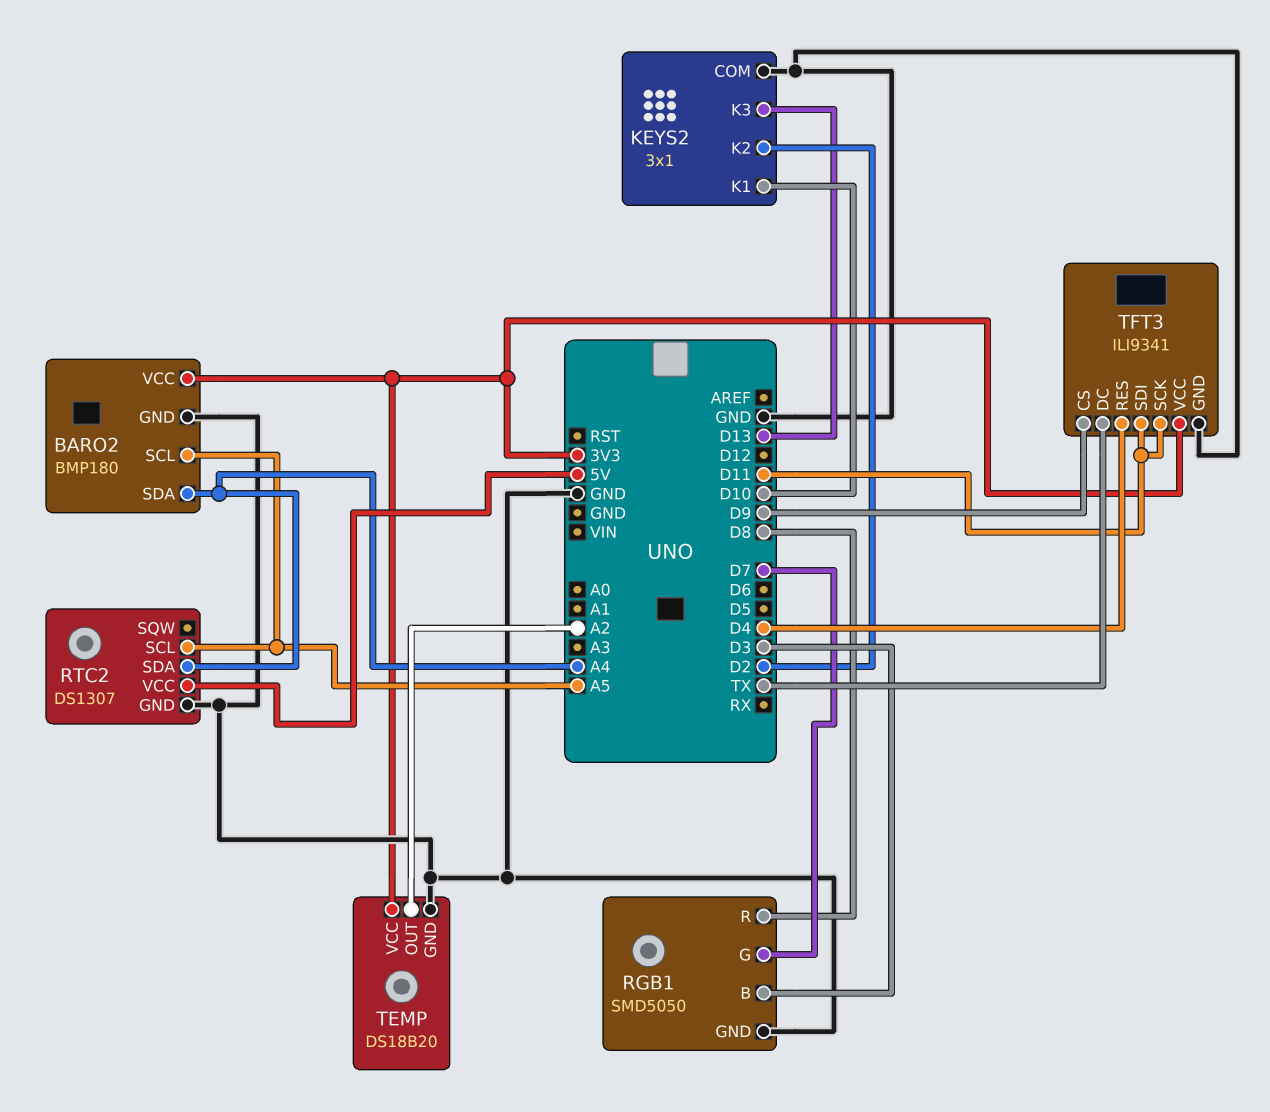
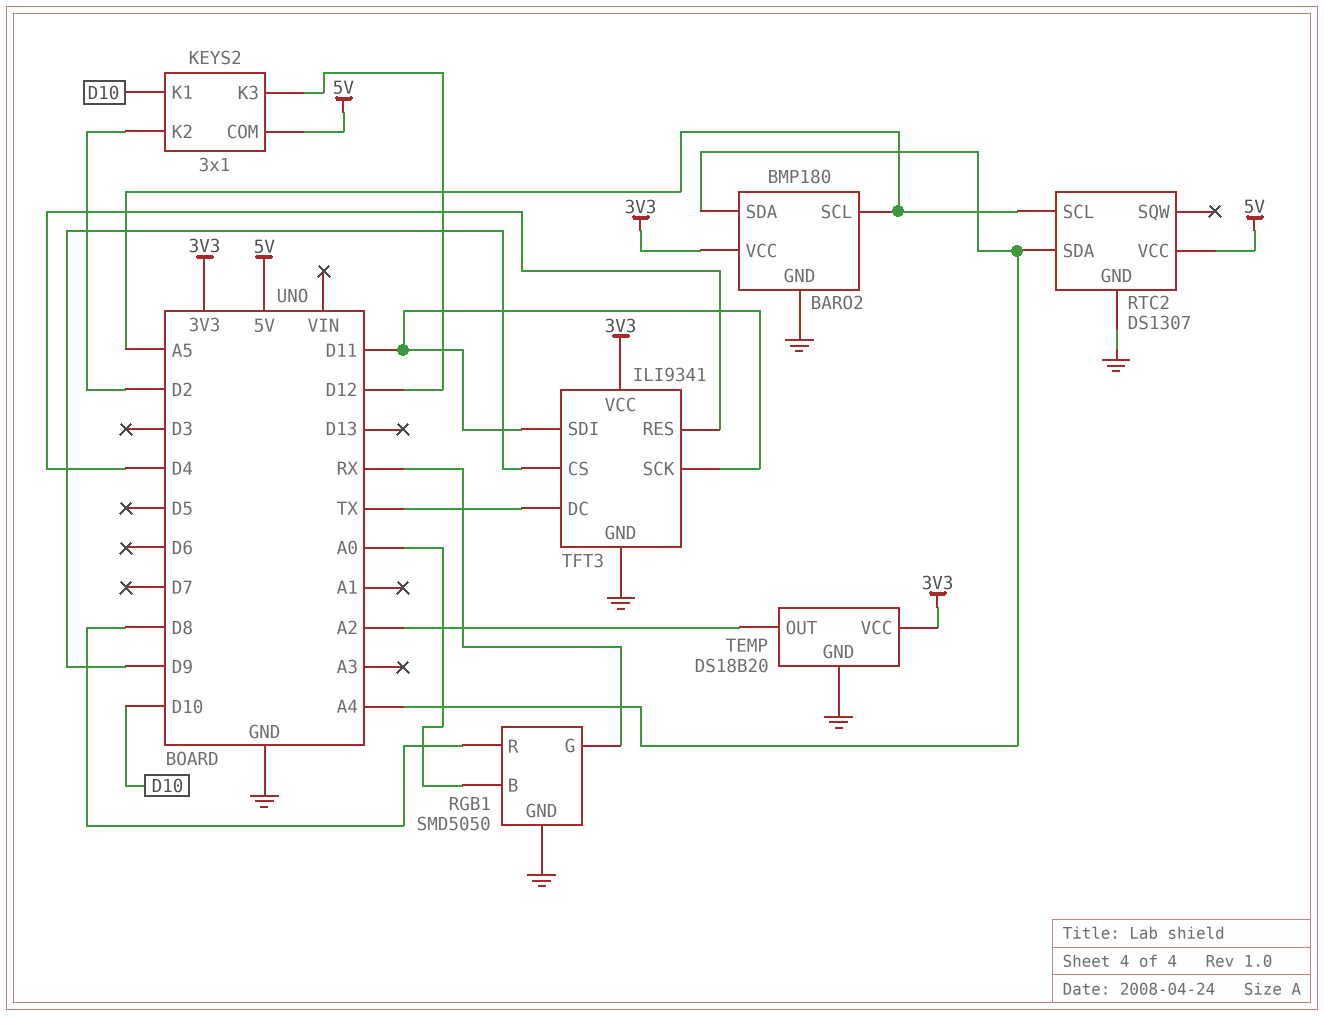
KEYS2 pin COM: GND -> 5V
KEYS2 pin K3: D13 -> D12
RGB1 pin B: D3 -> A0
RGB1 pin G: D7 -> RX

